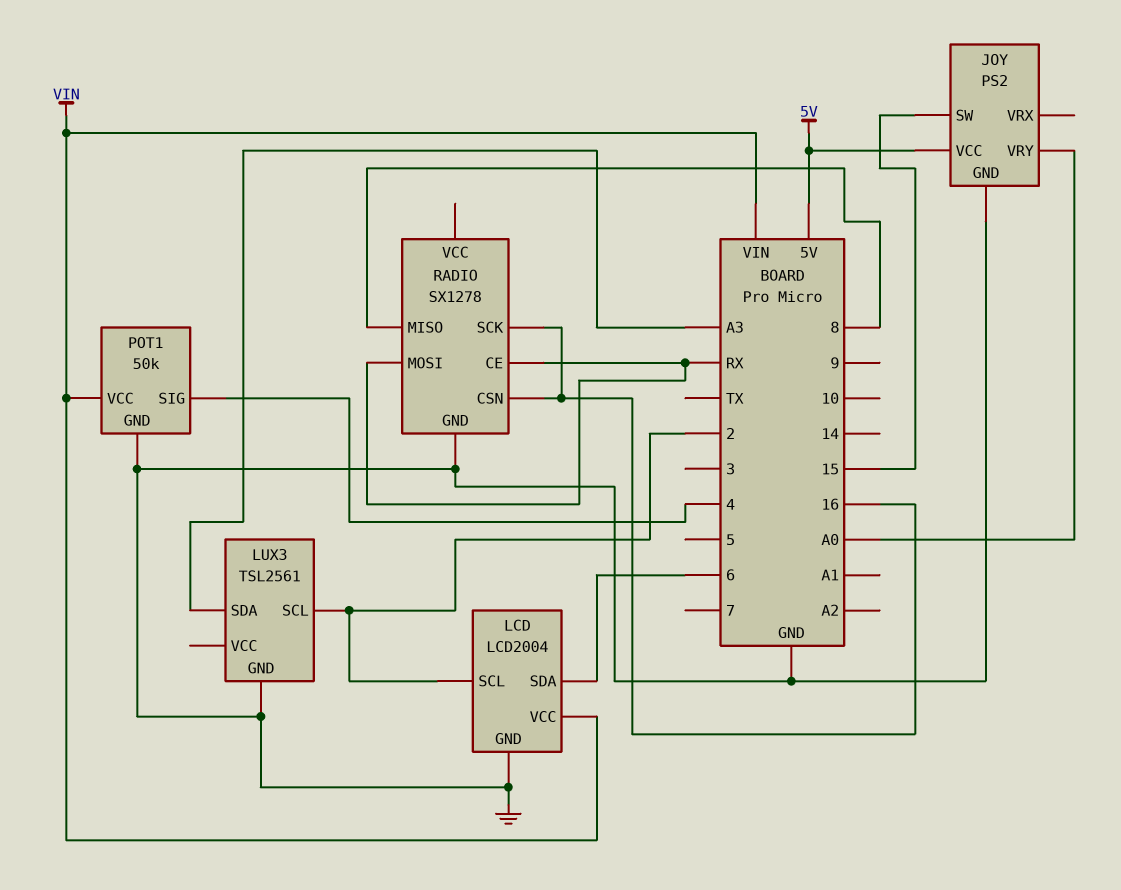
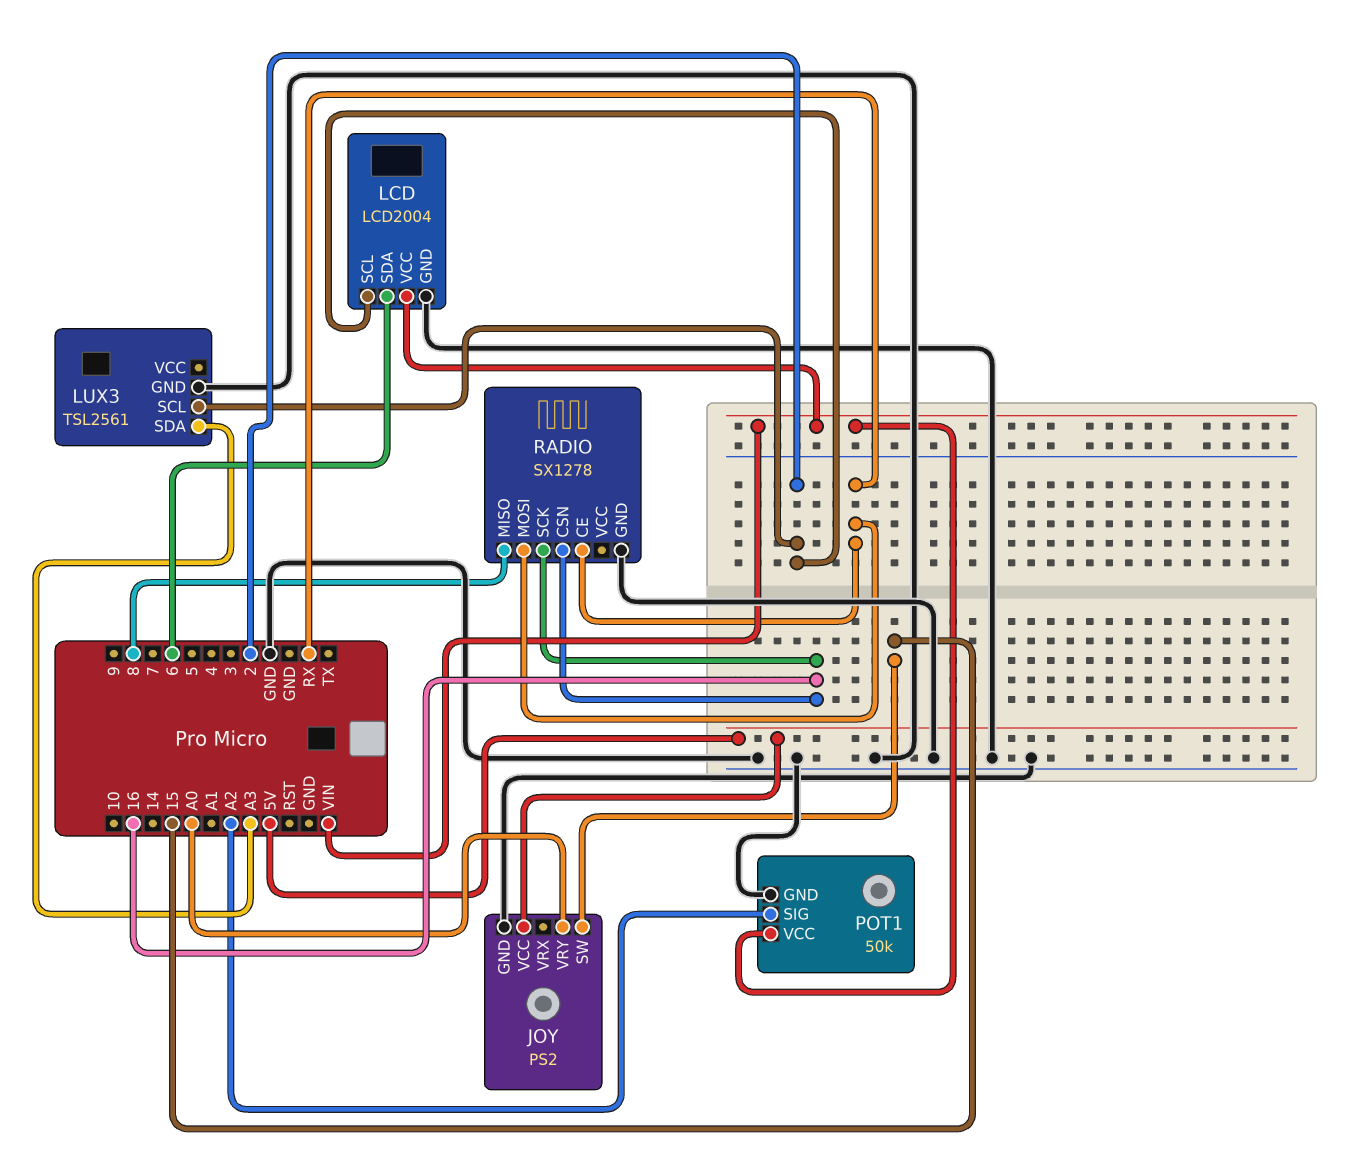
POT1 pin SIG: 4 -> A2

